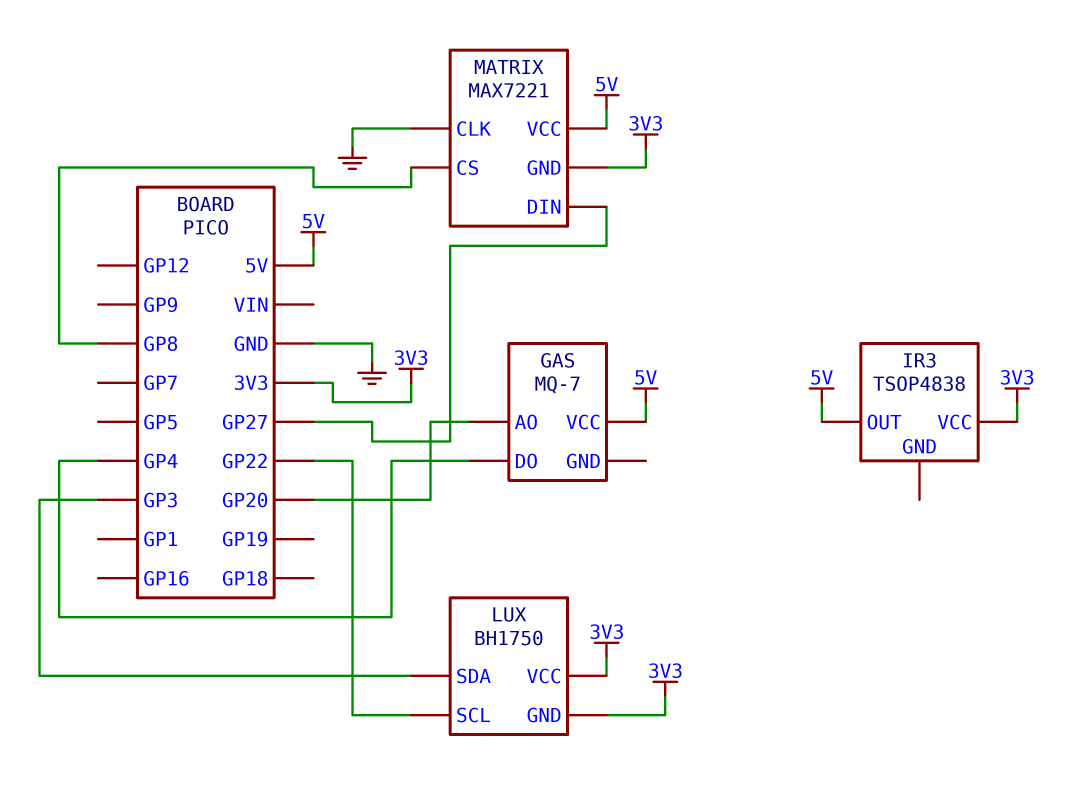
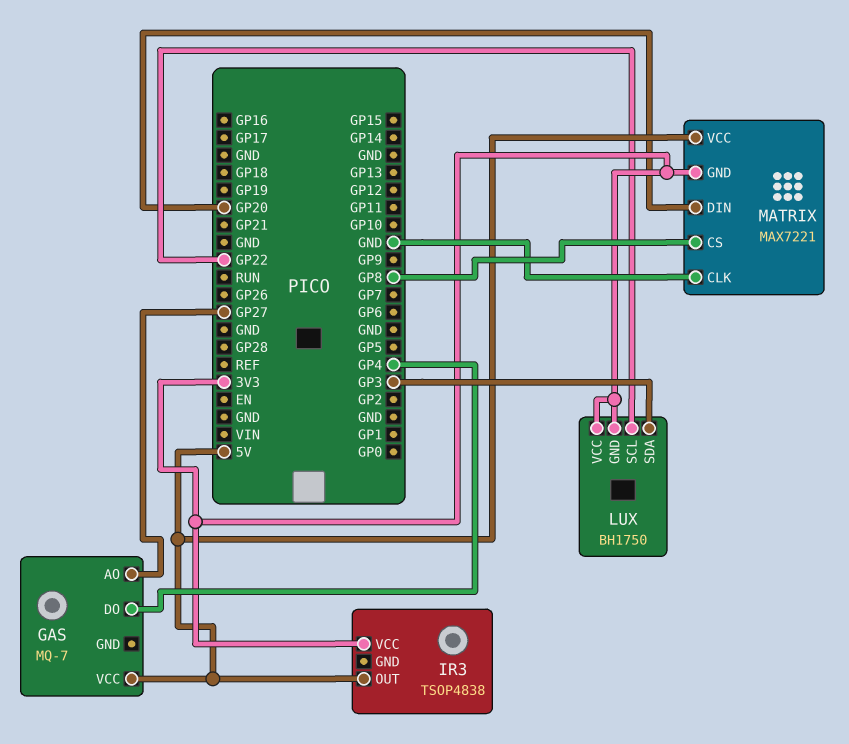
GAS pin AO: GP20 -> GP27
MATRIX pin DIN: GP27 -> GP20

